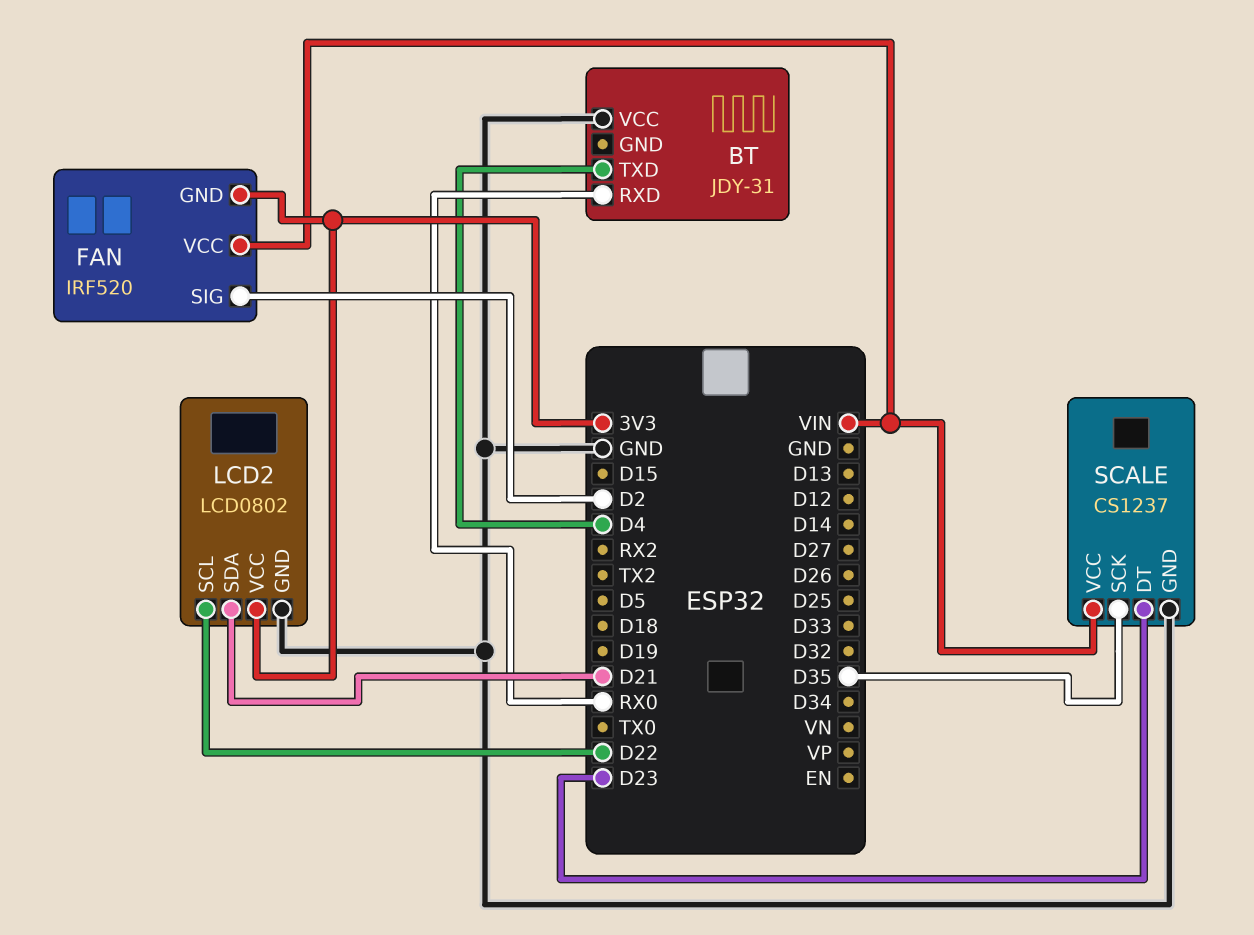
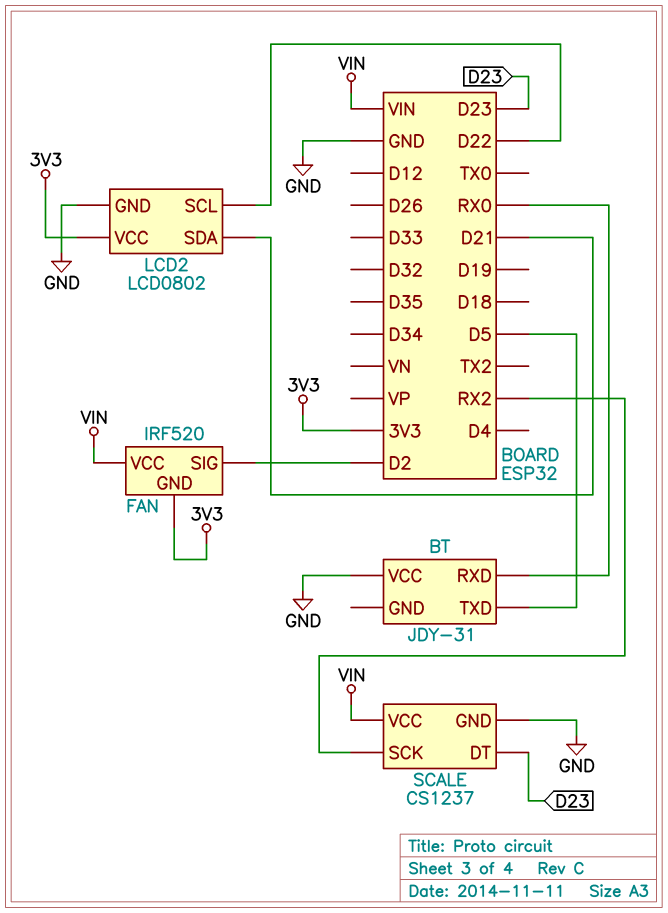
BT pin TXD: D4 -> D5
SCALE pin SCK: D35 -> RX2

